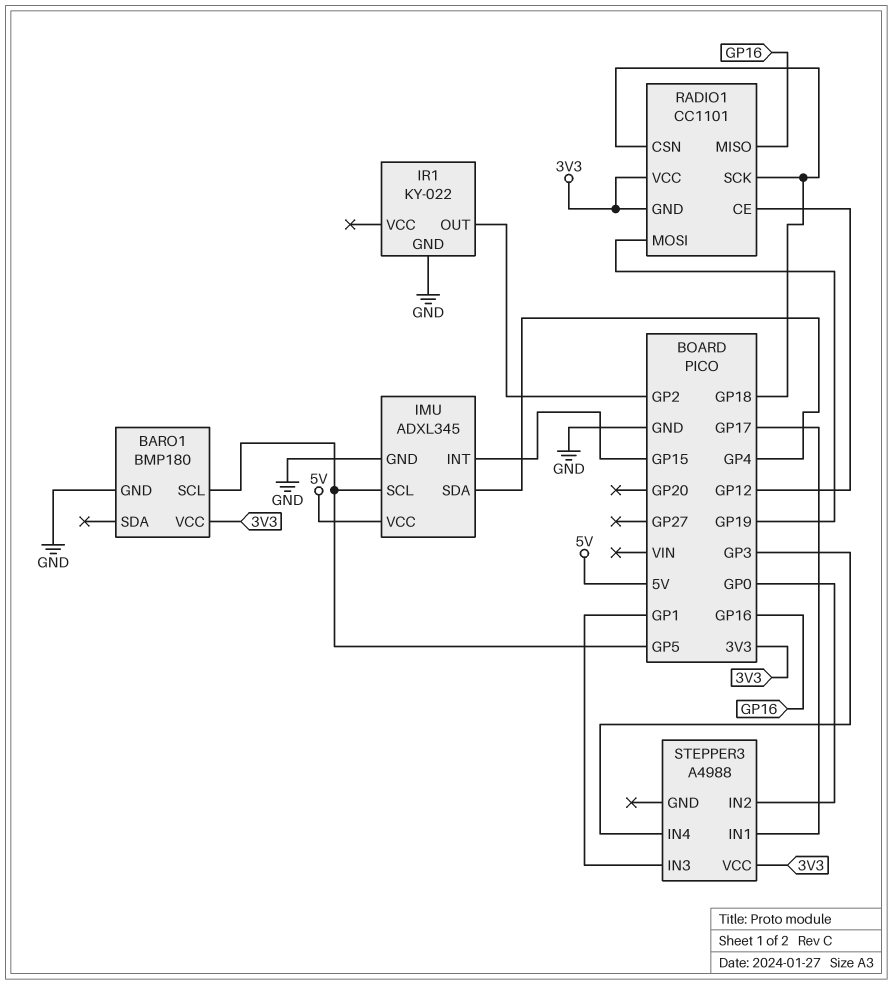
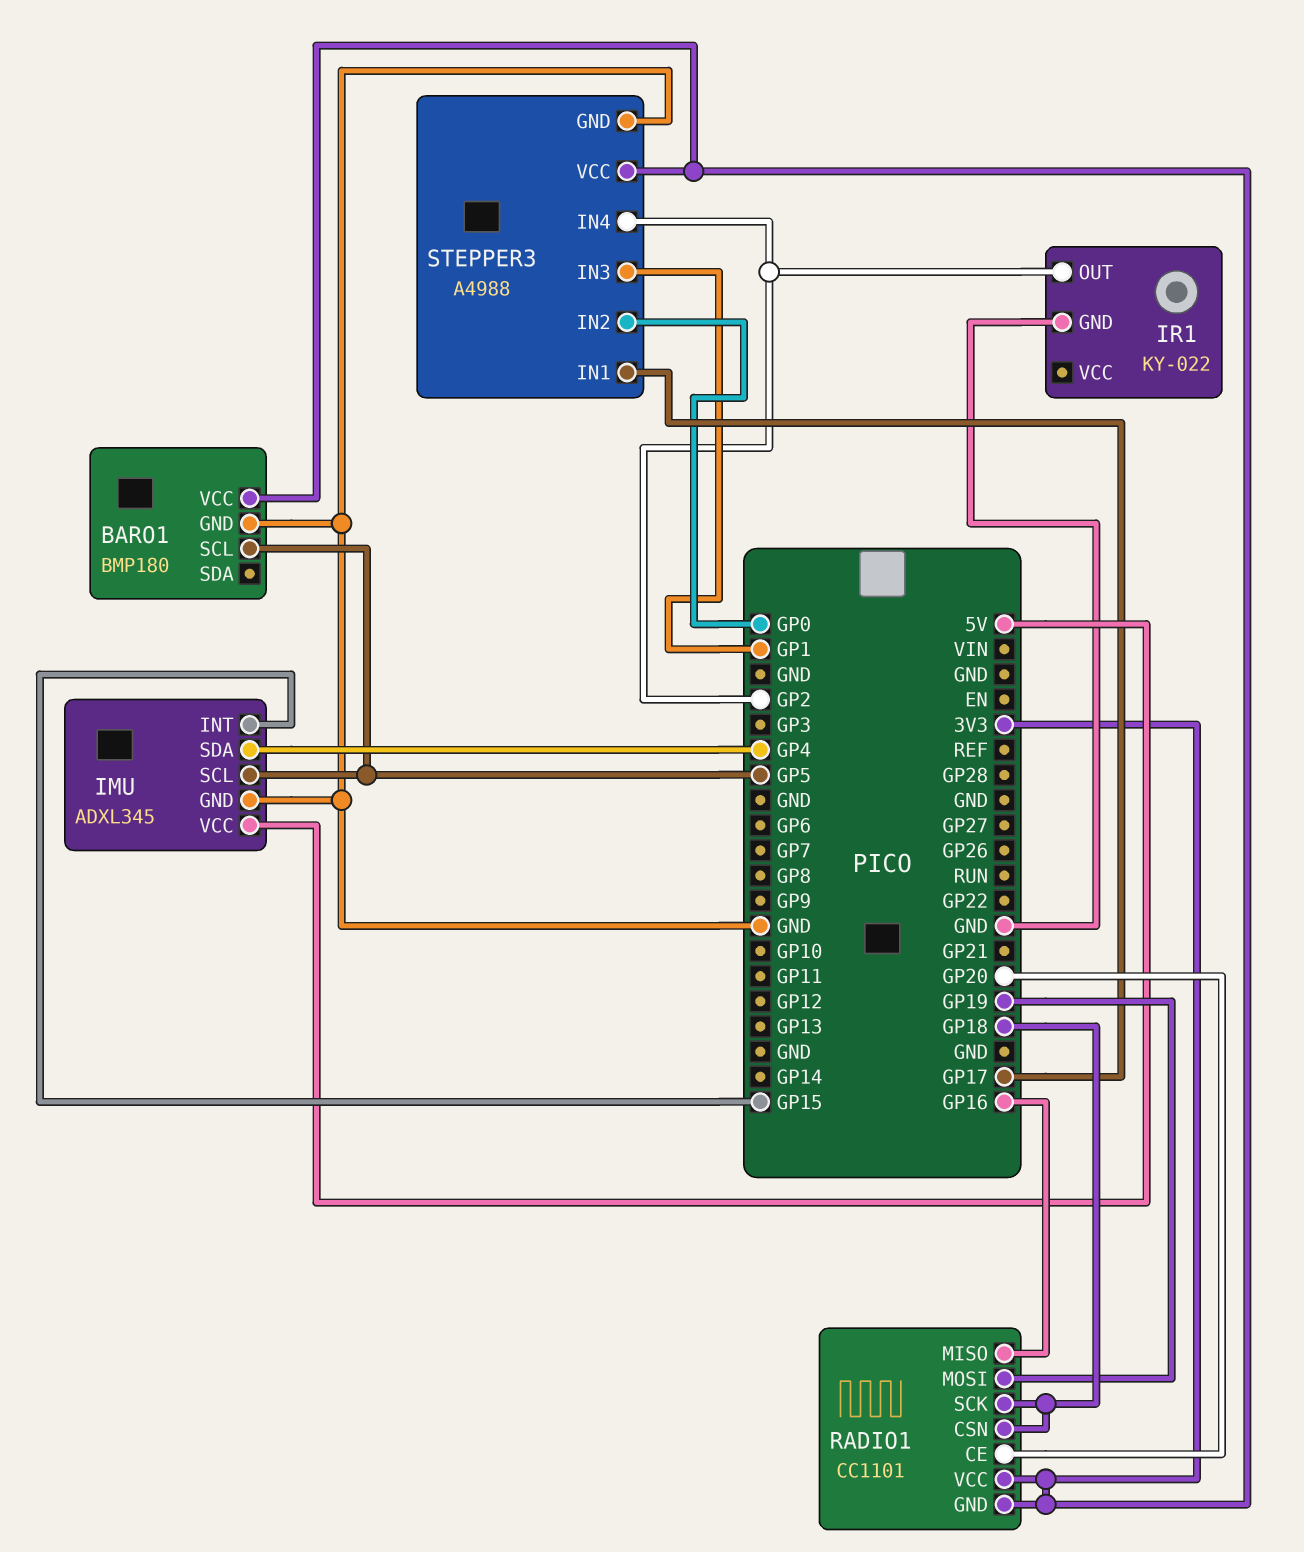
RADIO1 pin CE: GP12 -> GP20
STEPPER3 pin GND: none -> GND
STEPPER3 pin IN4: GP3 -> GP2

